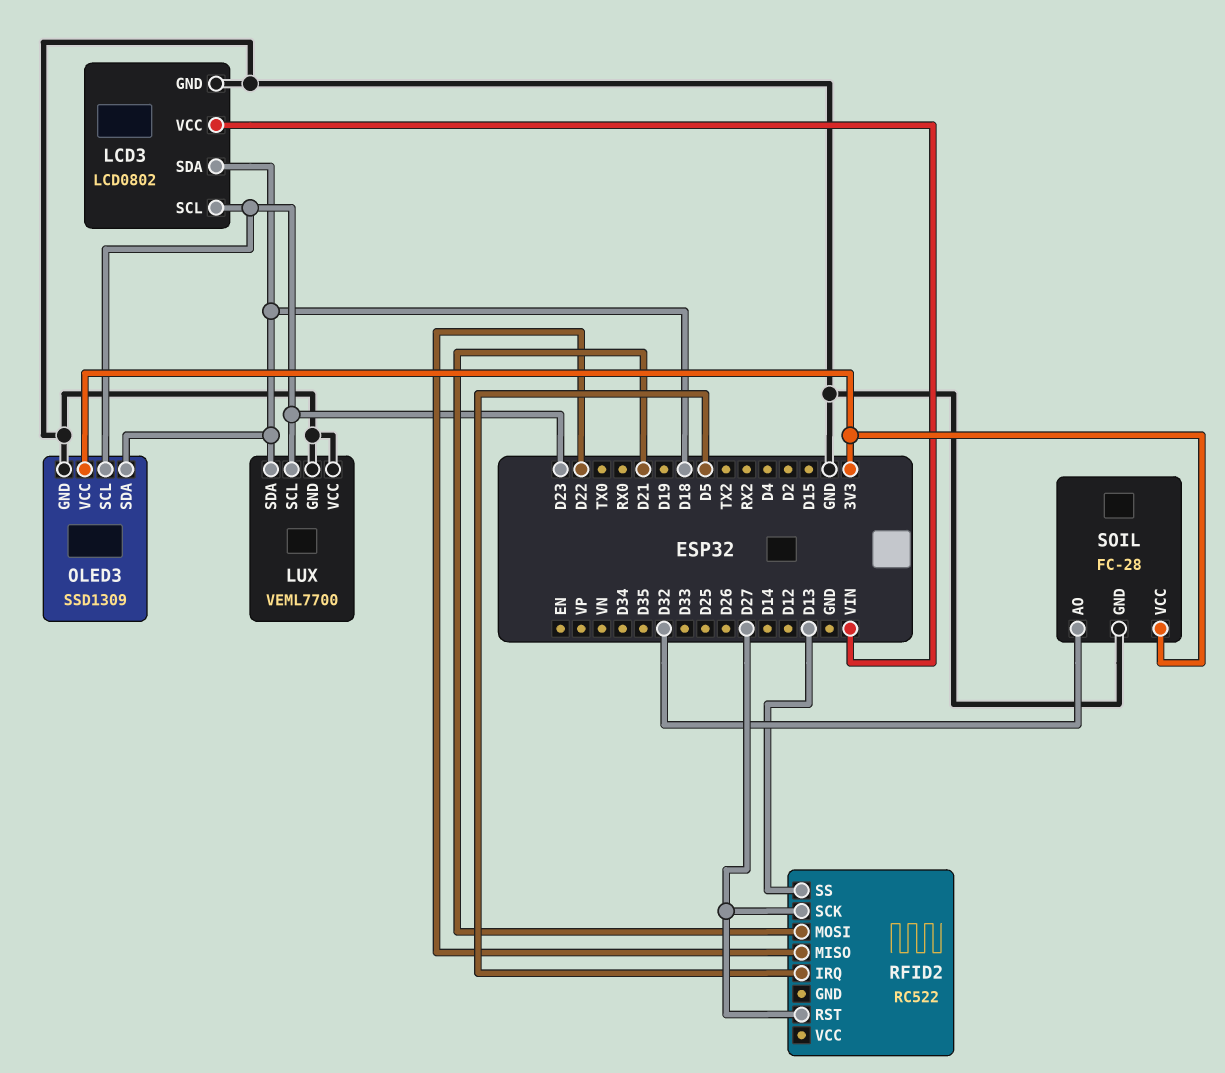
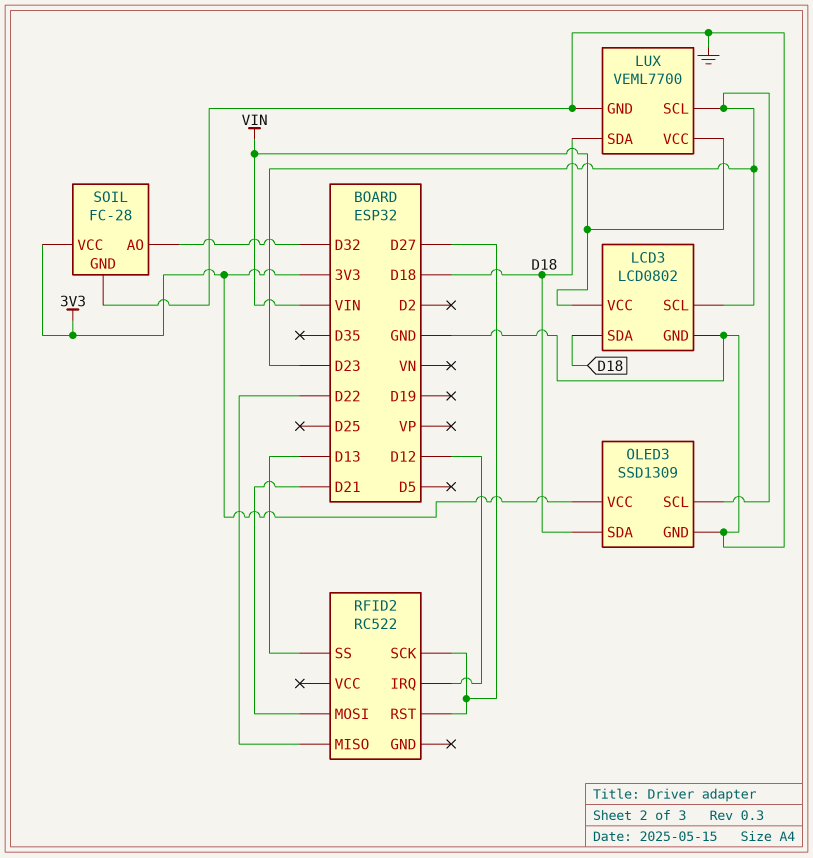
LUX pin VCC: GND -> VIN
RFID2 pin IRQ: D5 -> D12

